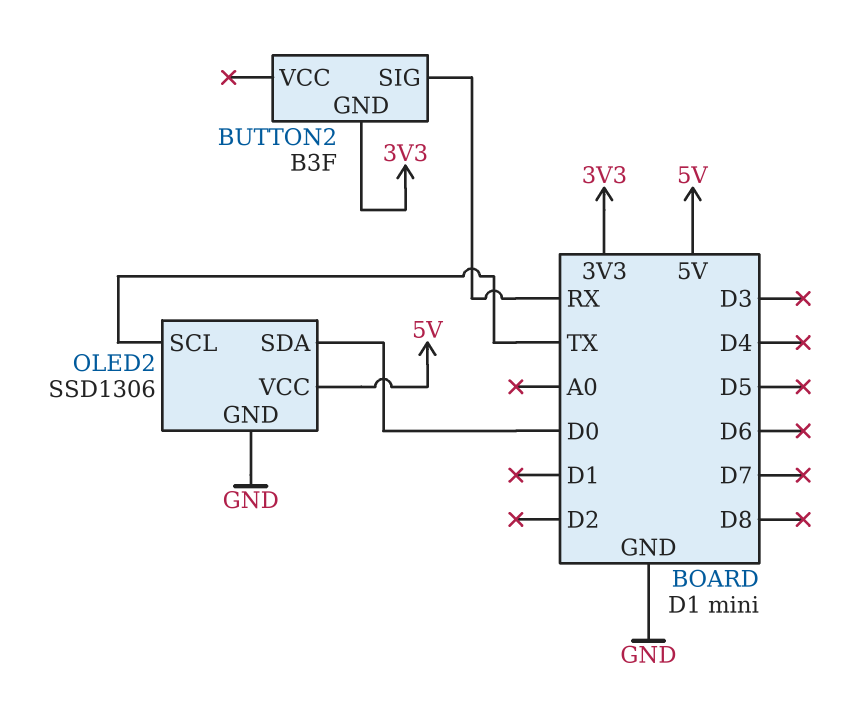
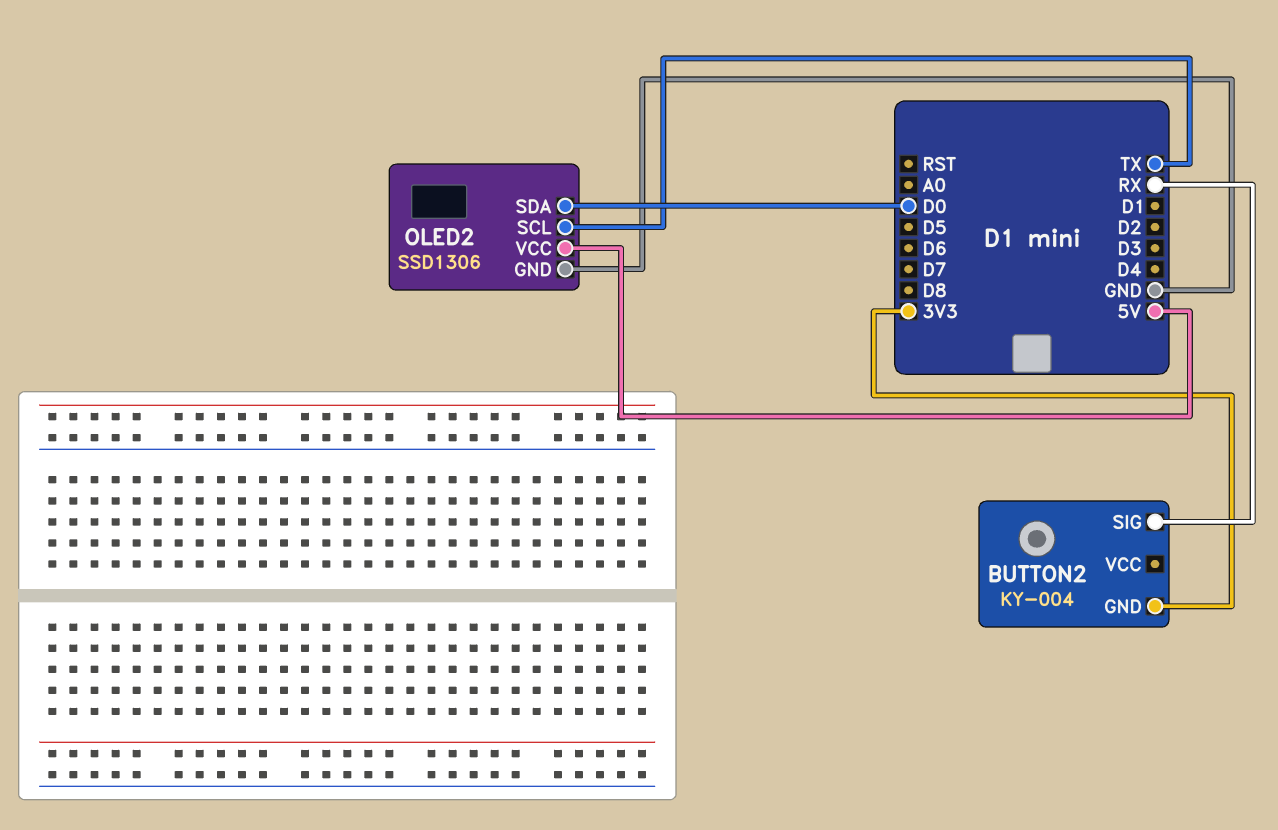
BUTTON2: B3F -> KY-004

